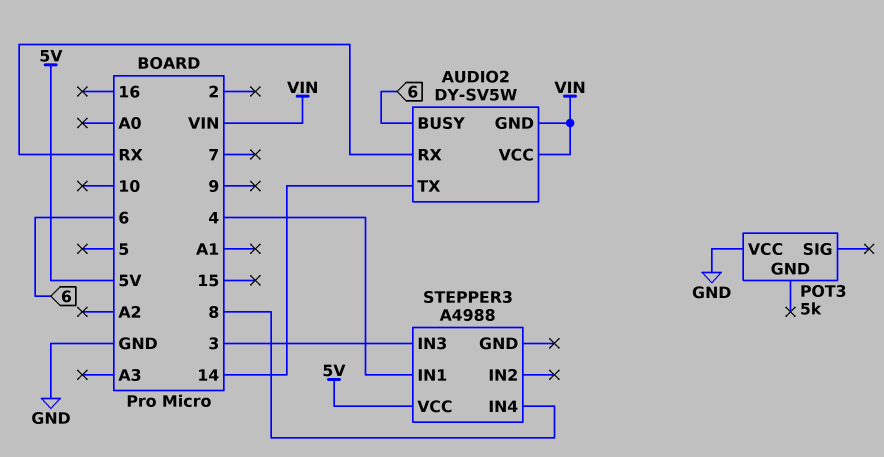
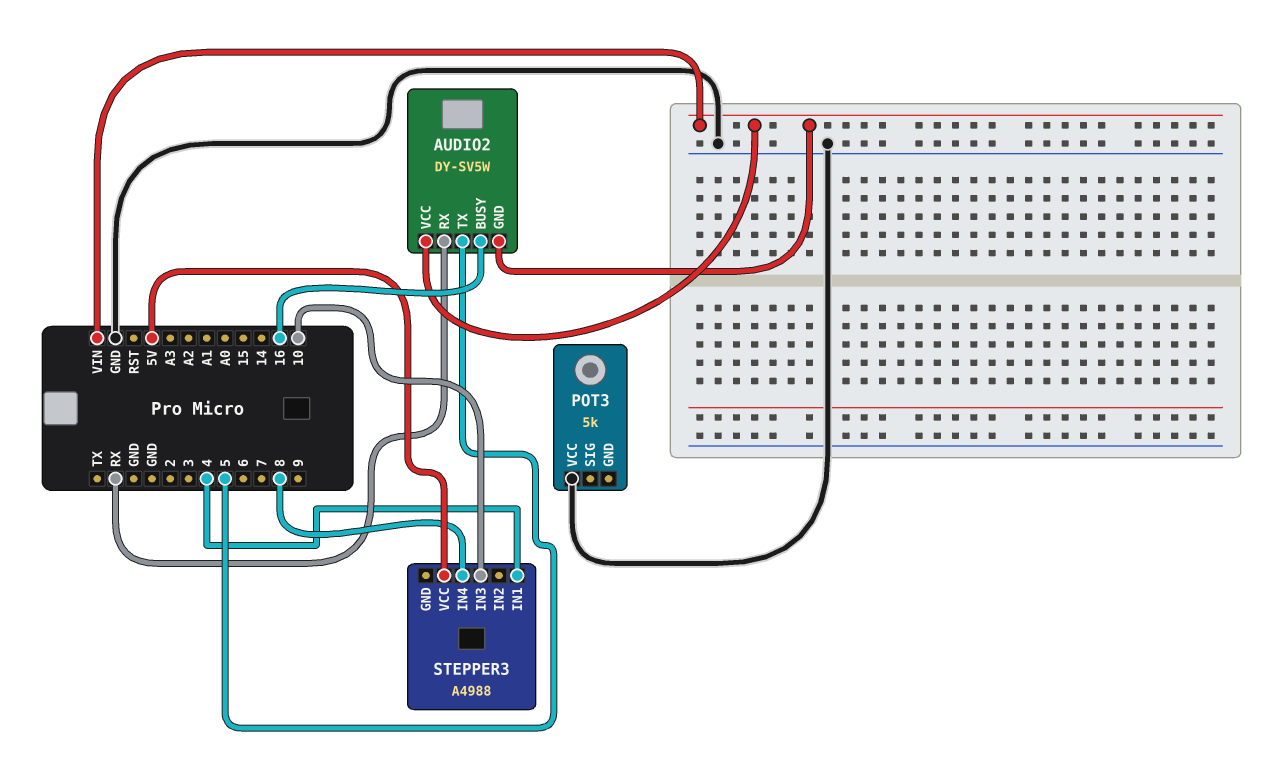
AUDIO2 pin BUSY: 6 -> 16
AUDIO2 pin TX: 14 -> 5
STEPPER3 pin IN3: 3 -> 10

